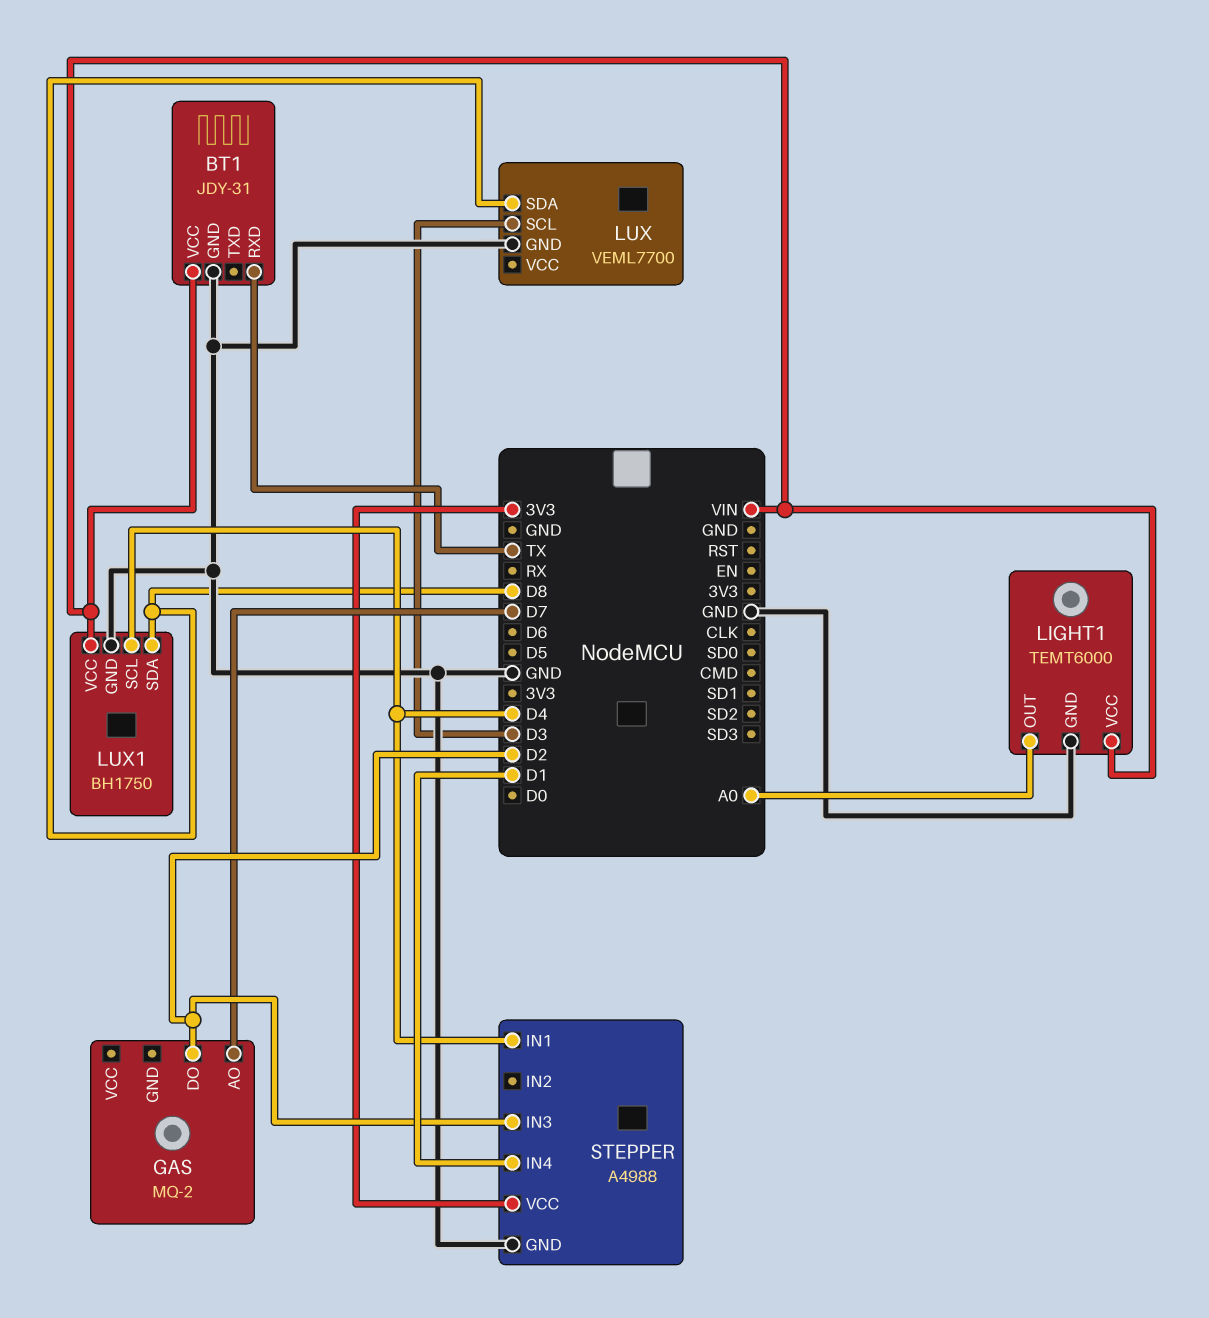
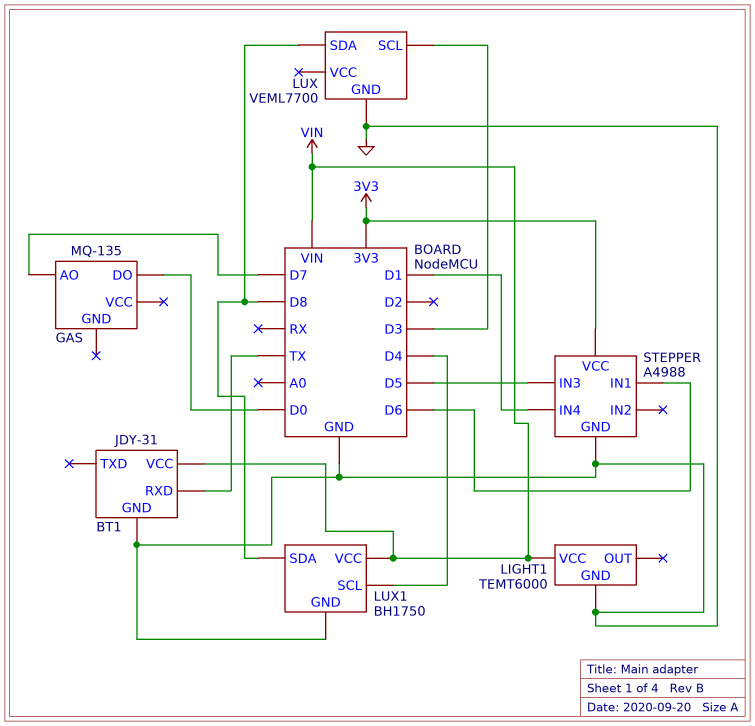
GAS: MQ-2 -> MQ-135
GAS pin DO: D2 -> D0
LIGHT1 pin OUT: A0 -> none
STEPPER pin IN1: D4 -> D6
STEPPER pin IN3: D2 -> D5

